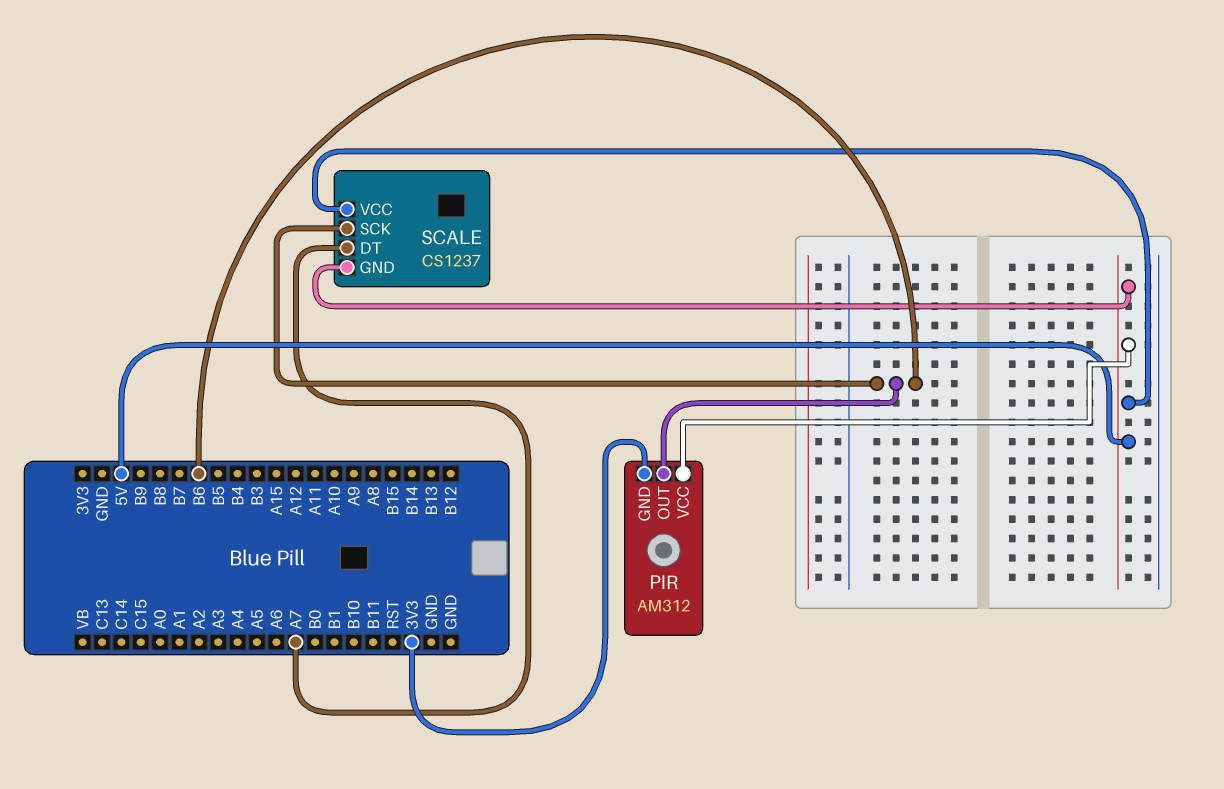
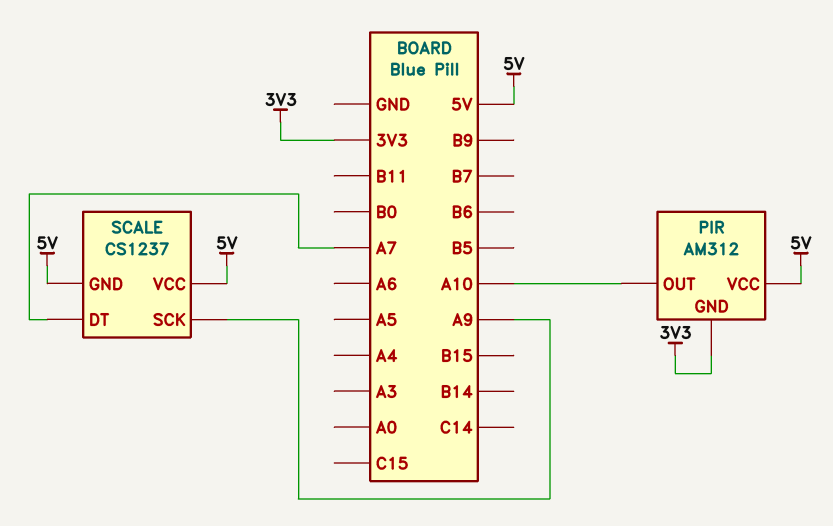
PIR pin OUT: B6 -> A10
SCALE pin SCK: B6 -> A9

